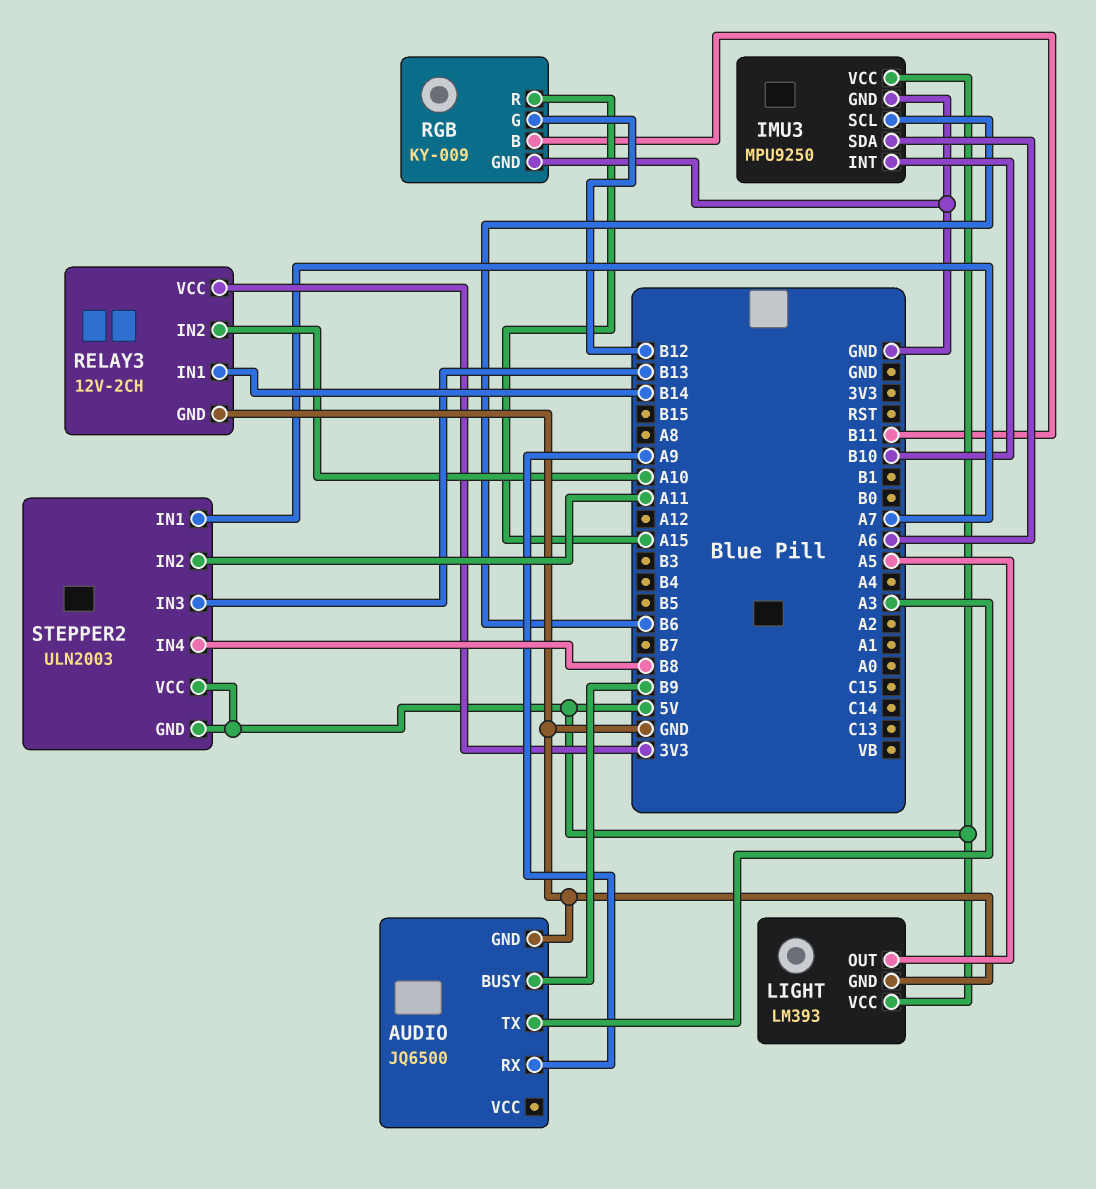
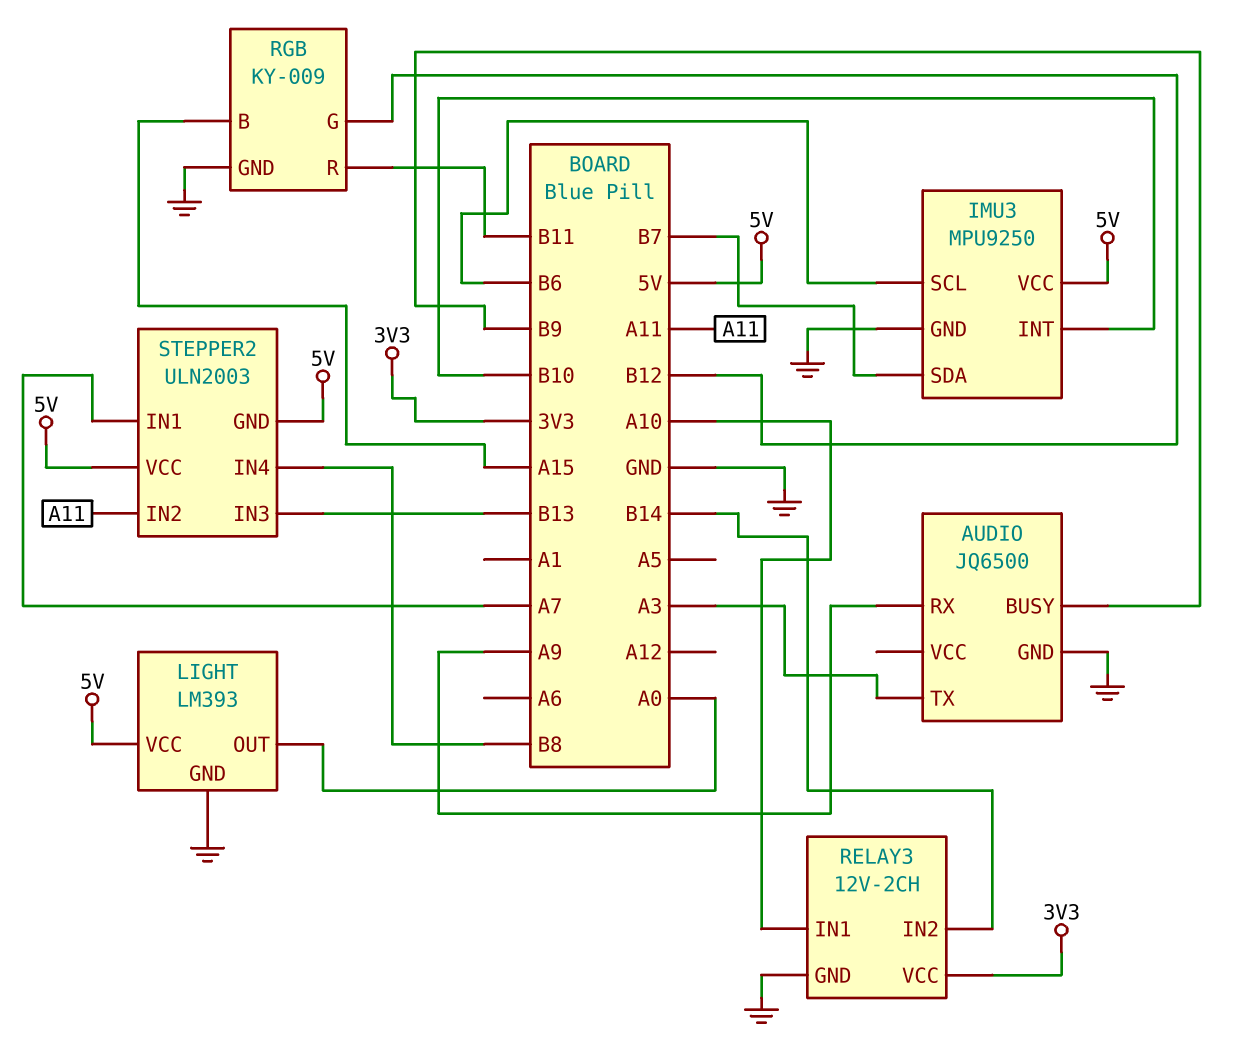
IMU3 pin SDA: A6 -> B7
LIGHT pin OUT: A5 -> A0
RELAY3 pin IN1: B14 -> A10
RELAY3 pin IN2: A10 -> B14
RGB pin B: B11 -> A15
RGB pin R: A15 -> B11

